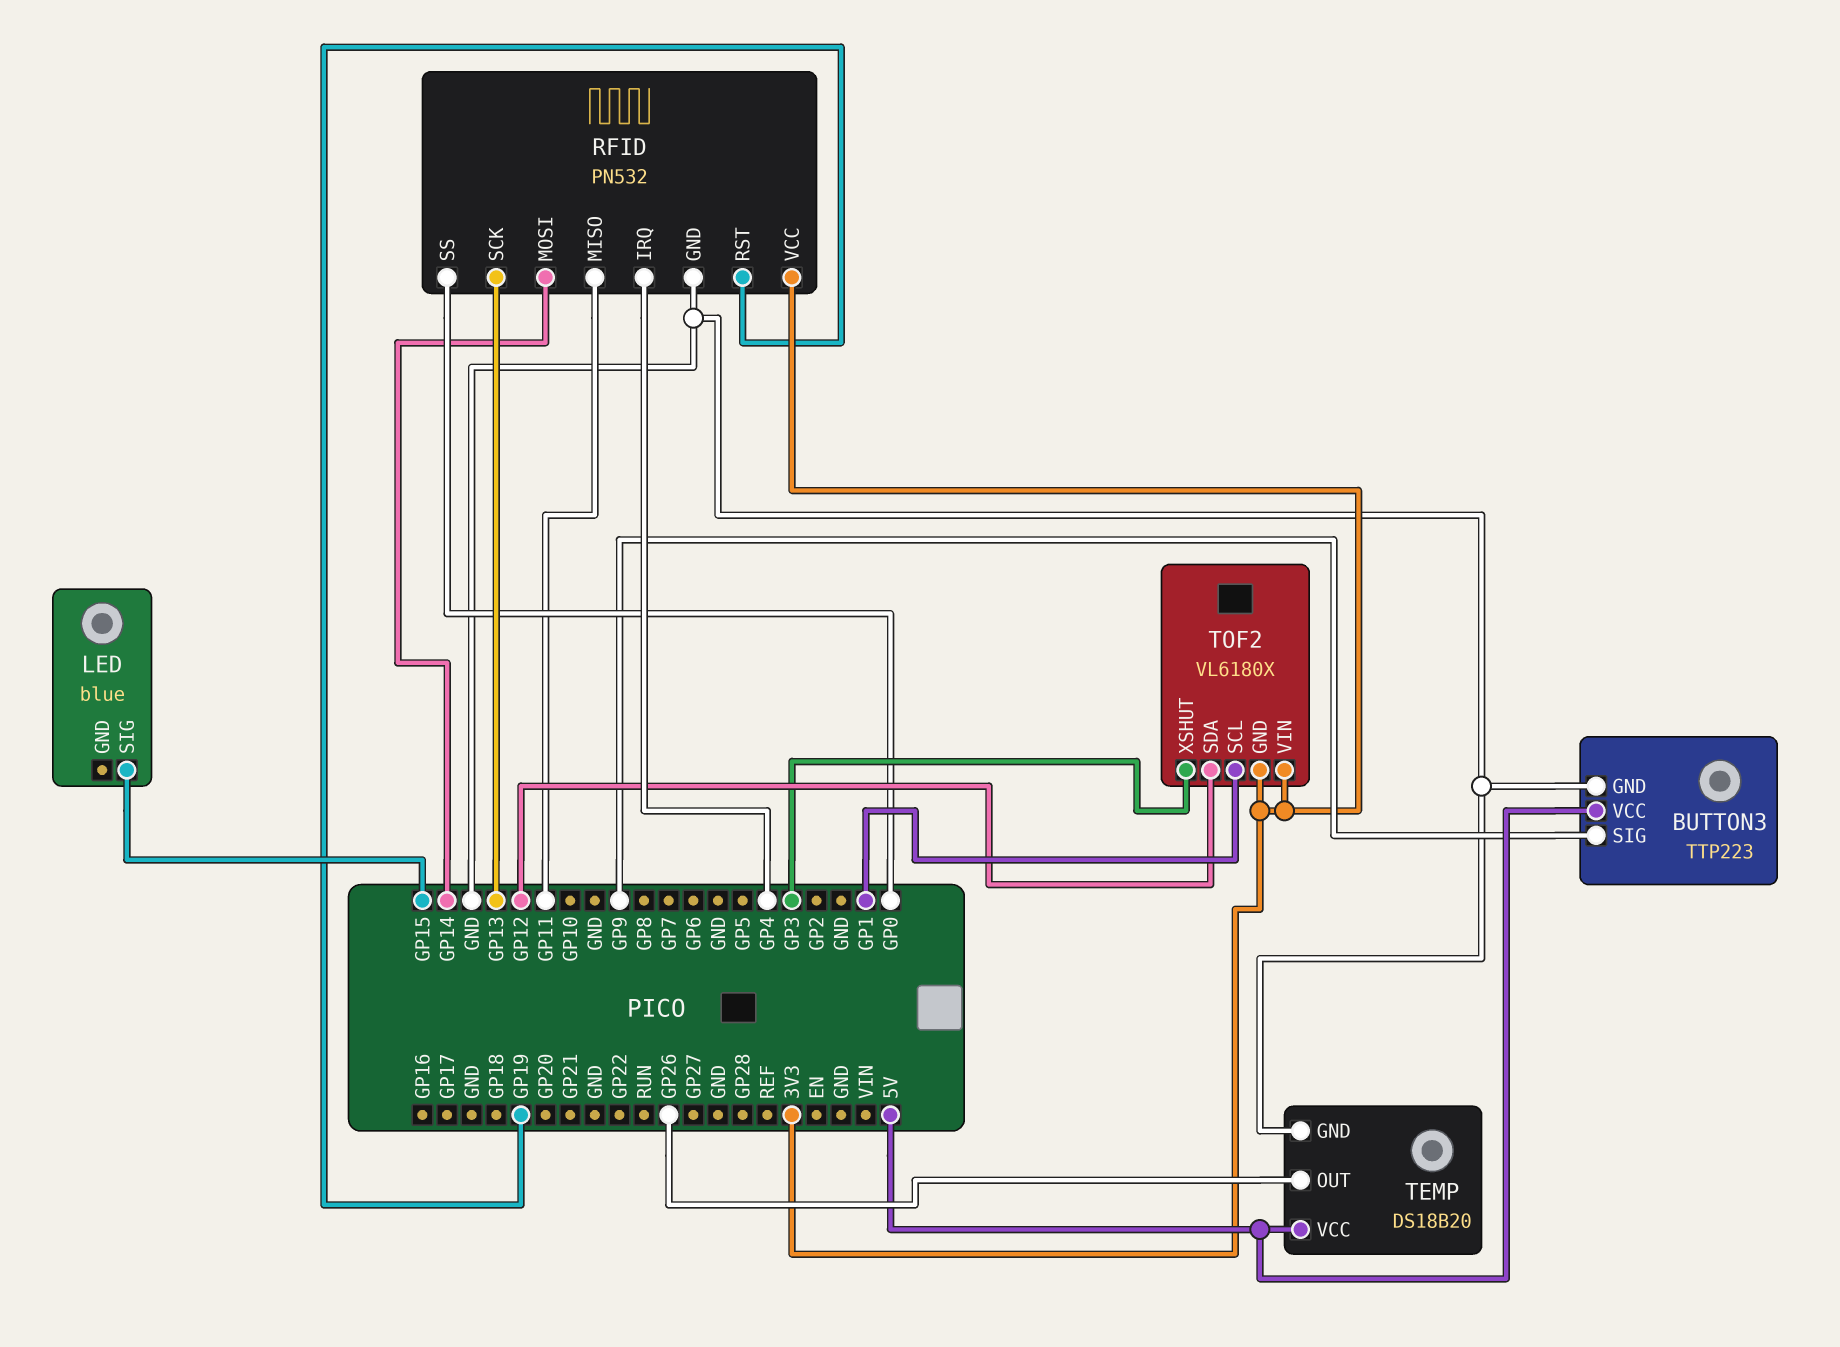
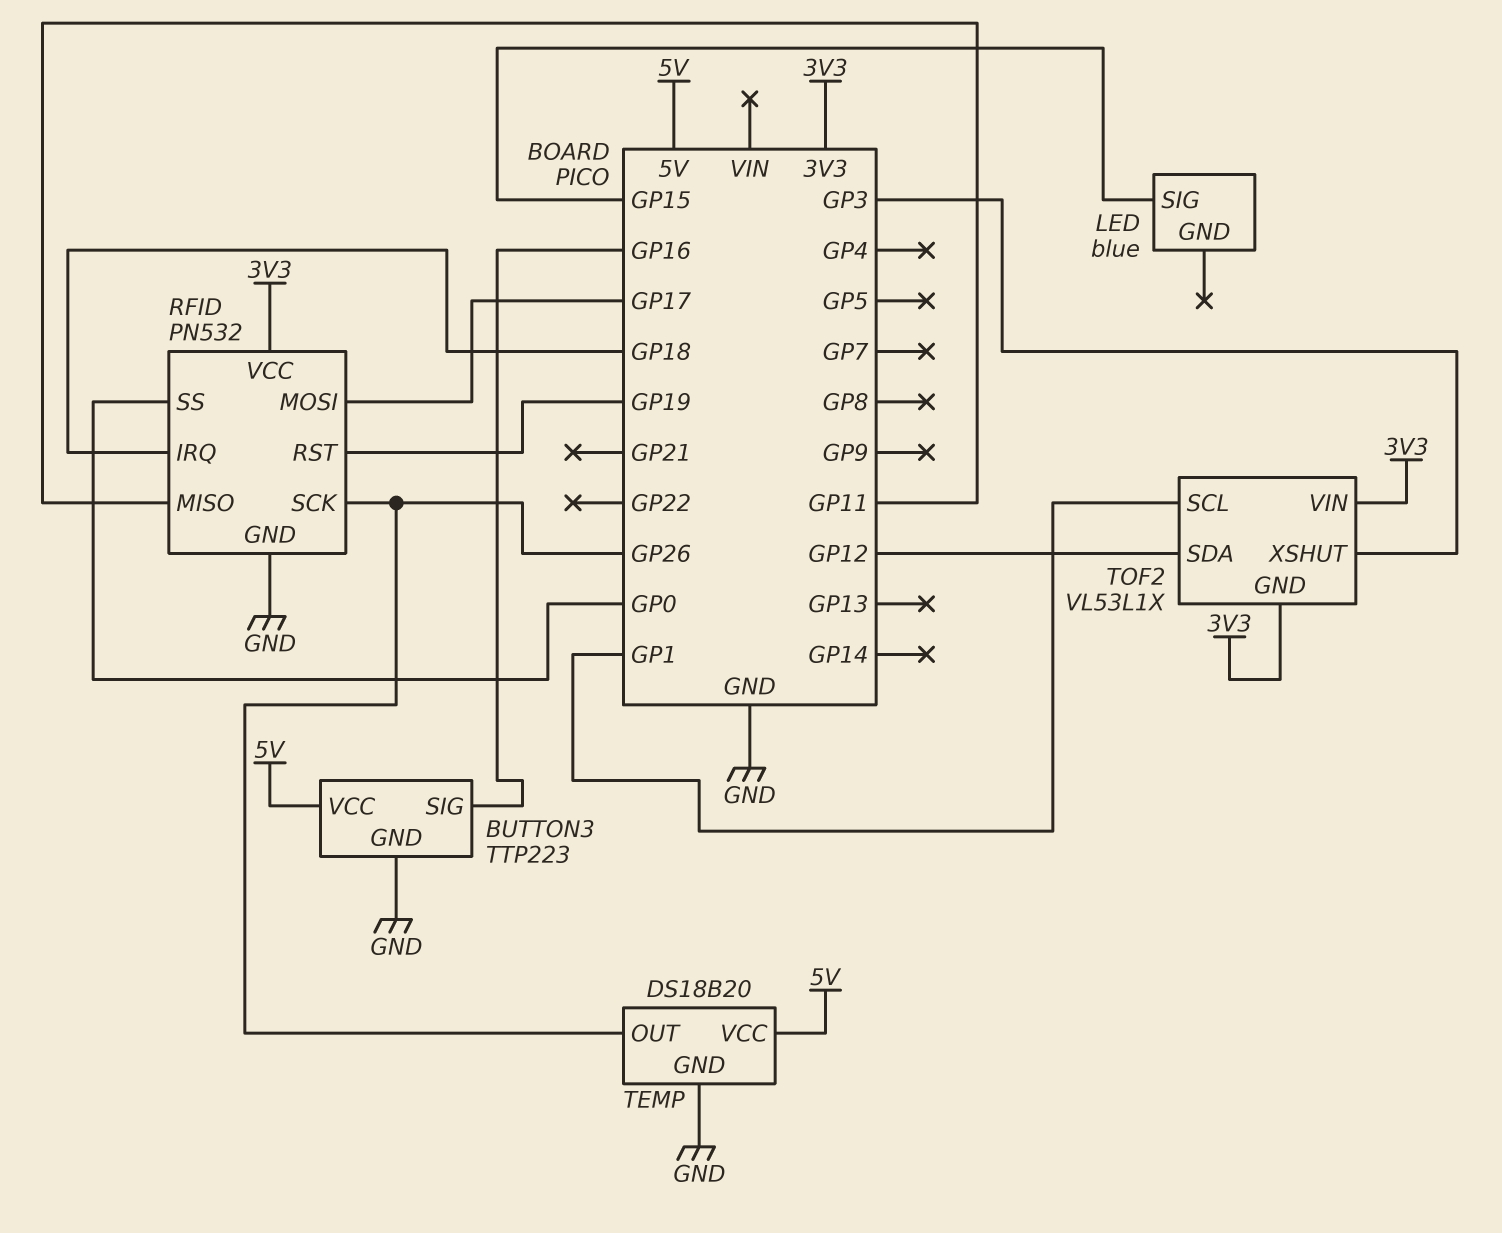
BUTTON3 pin SIG: GP9 -> GP16
RFID pin IRQ: GP4 -> GP18
RFID pin MOSI: GP14 -> GP17
RFID pin SCK: GP13 -> GP26
TOF2: VL6180X -> VL53L1X

